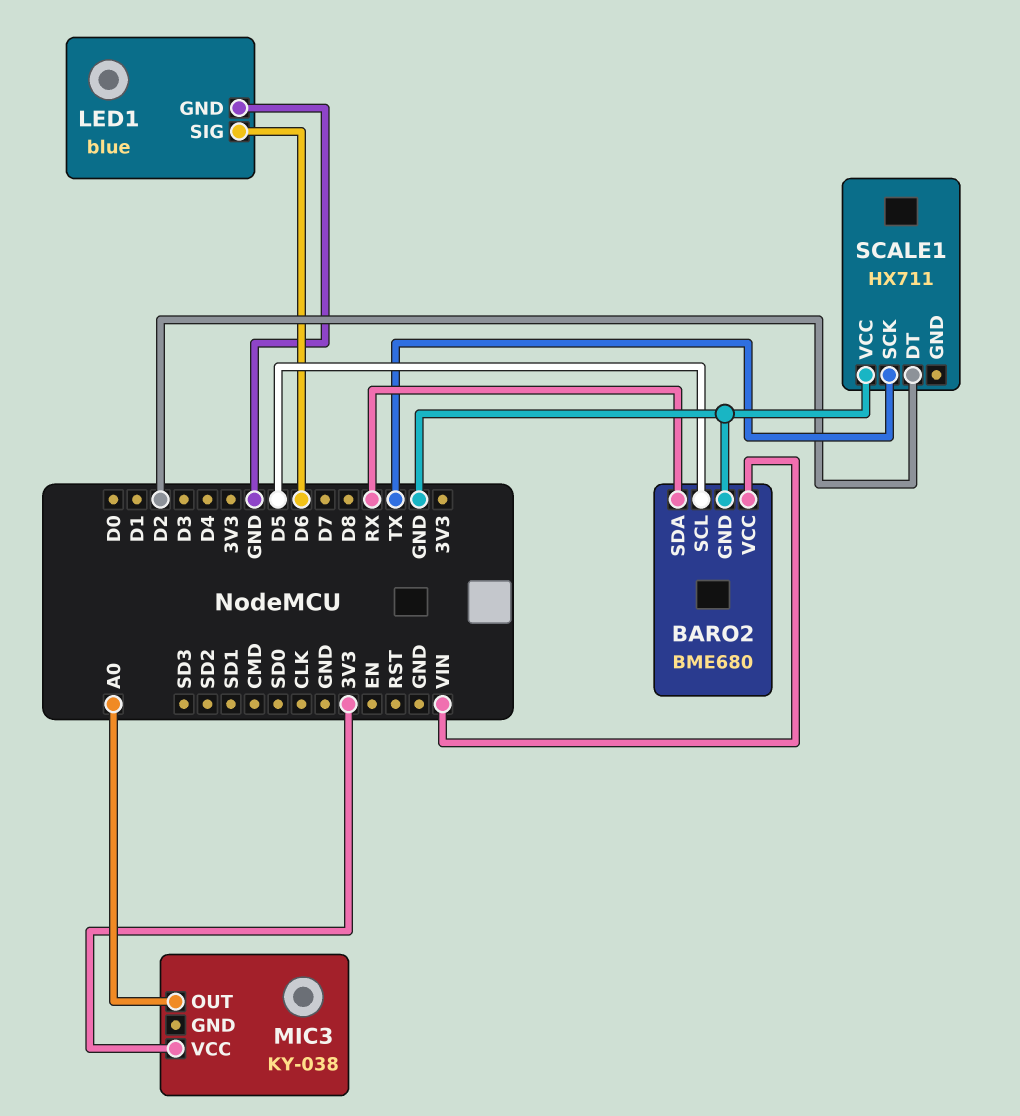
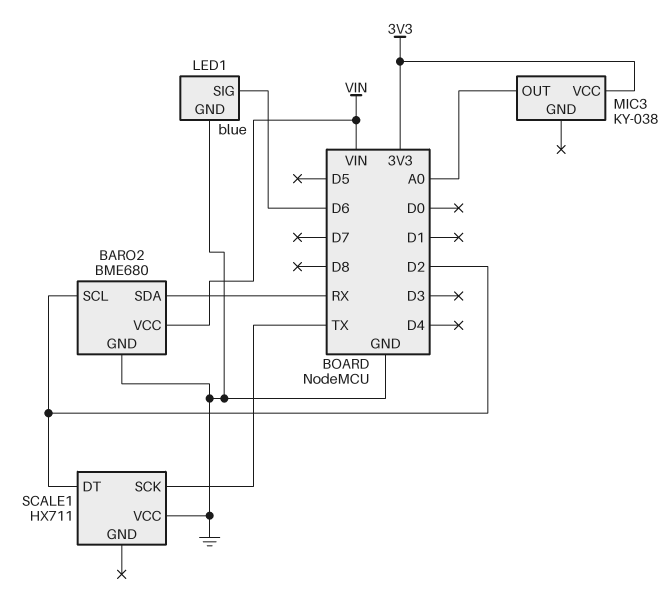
BARO2 pin SCL: D5 -> D2

